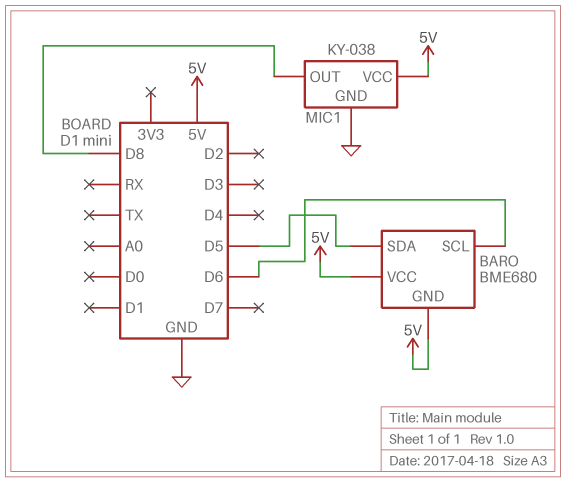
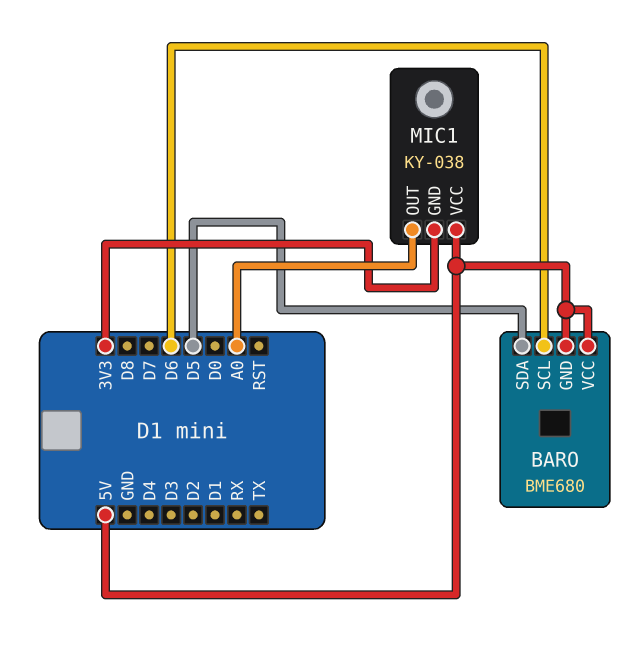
MIC1 pin GND: GND -> 3V3
MIC1 pin OUT: D8 -> A0

